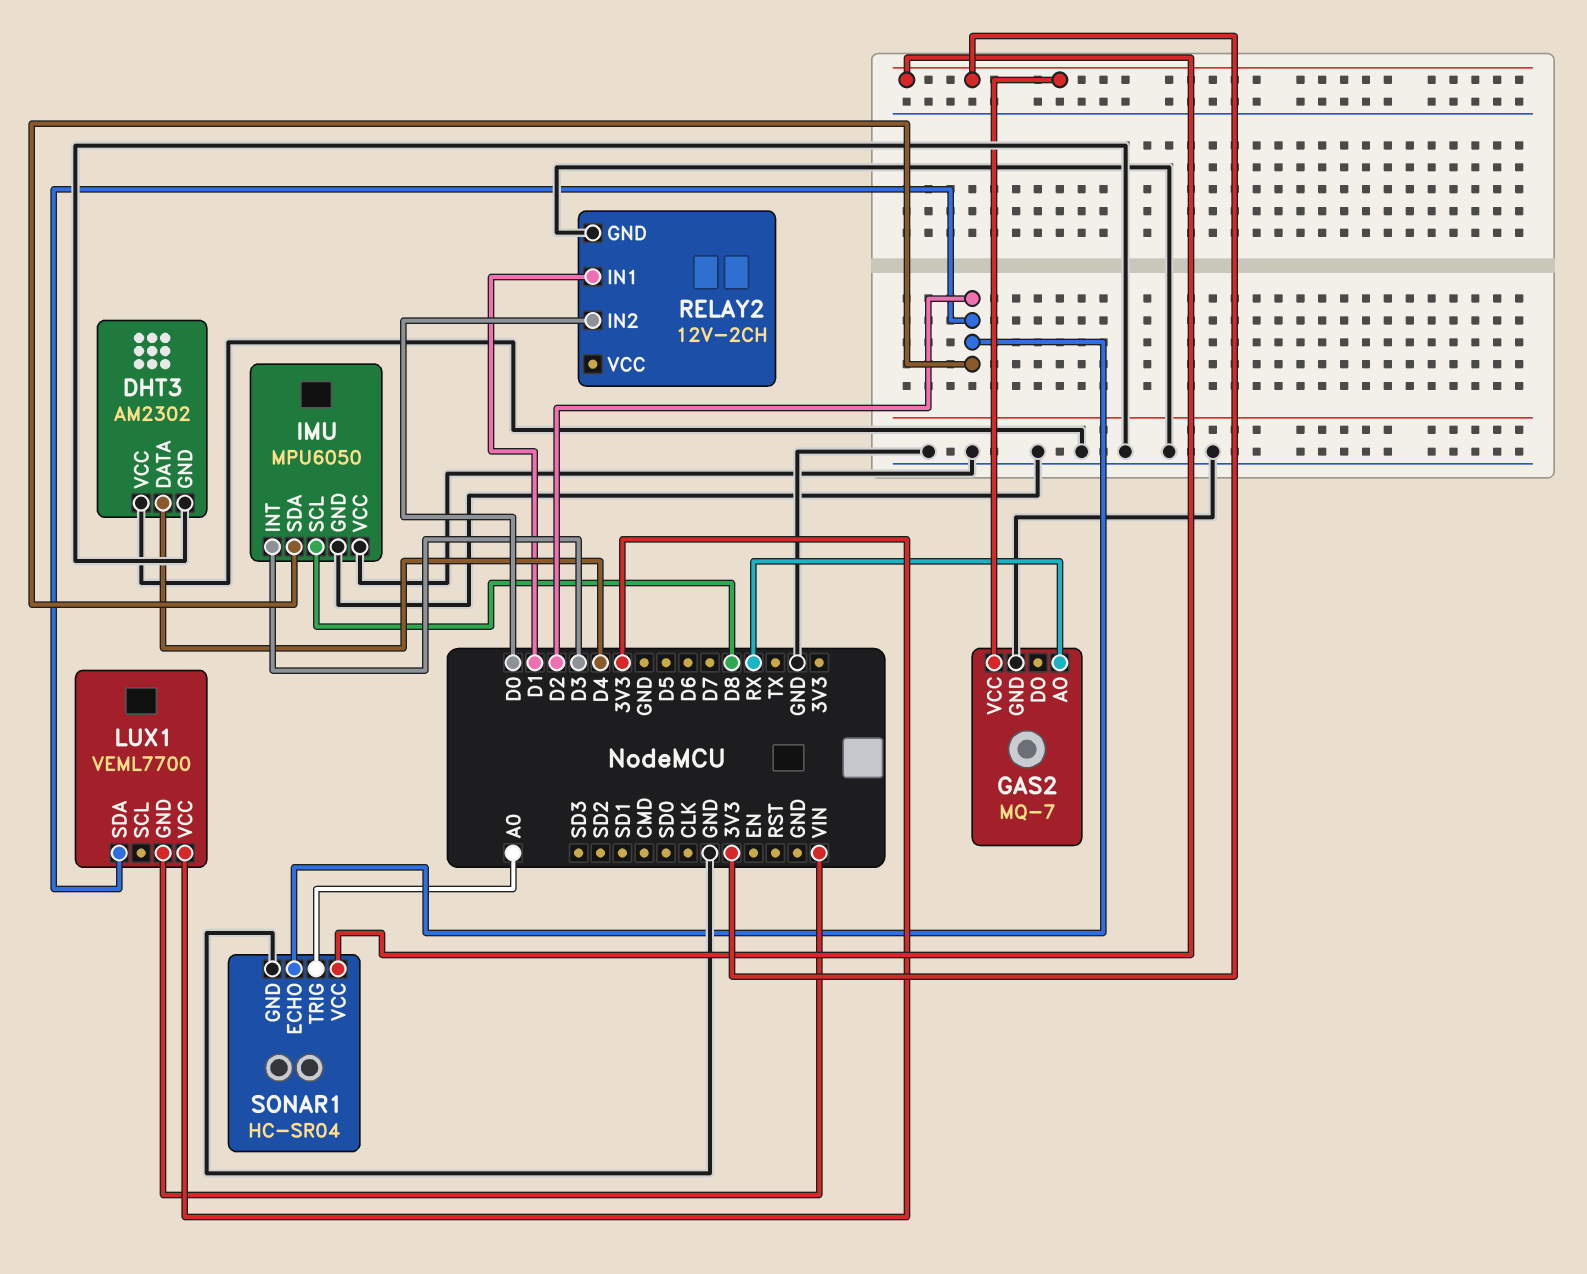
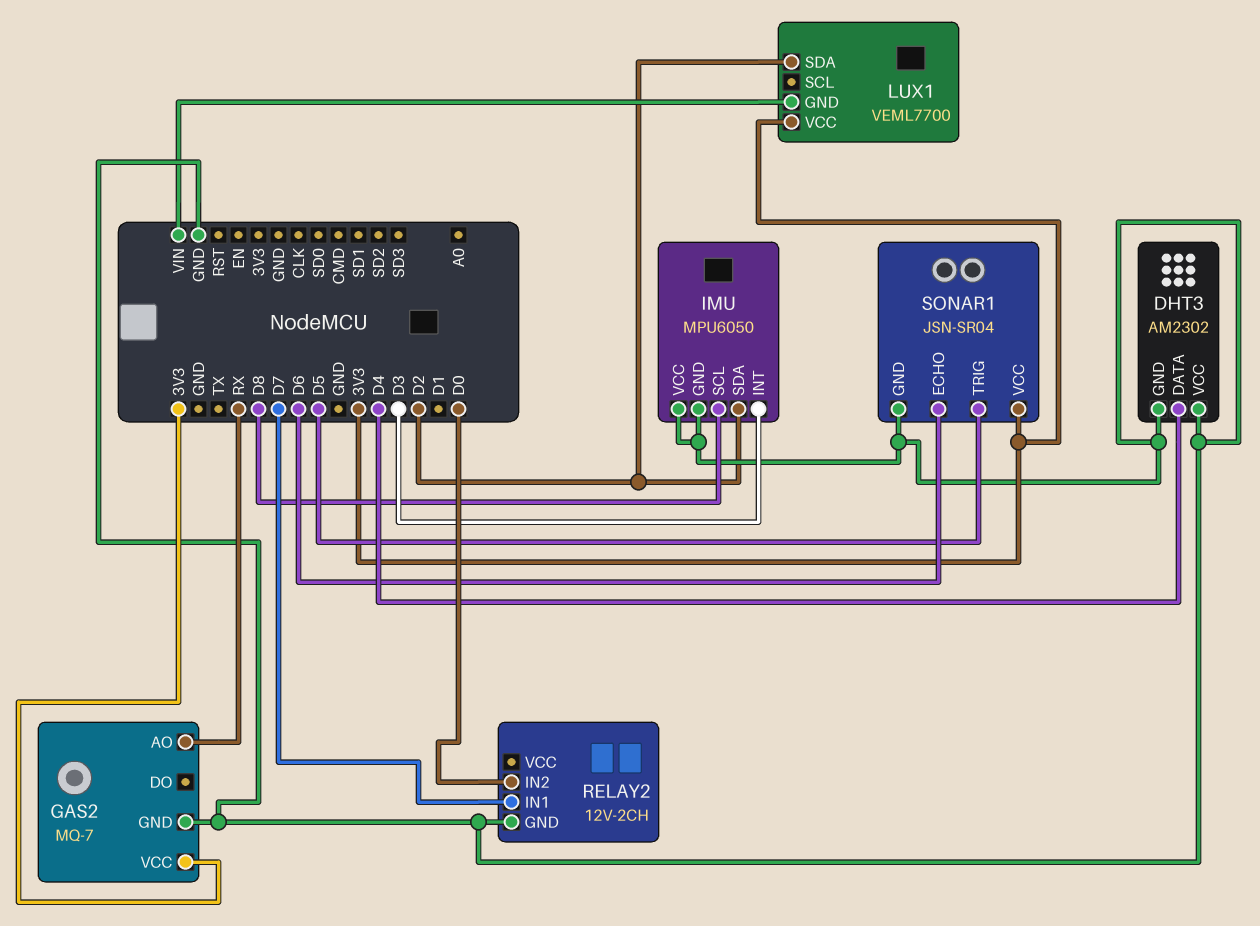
RELAY2 pin IN1: D1 -> D7
SONAR1: HC-SR04 -> JSN-SR04
SONAR1 pin ECHO: D2 -> D6
SONAR1 pin TRIG: A0 -> D5

